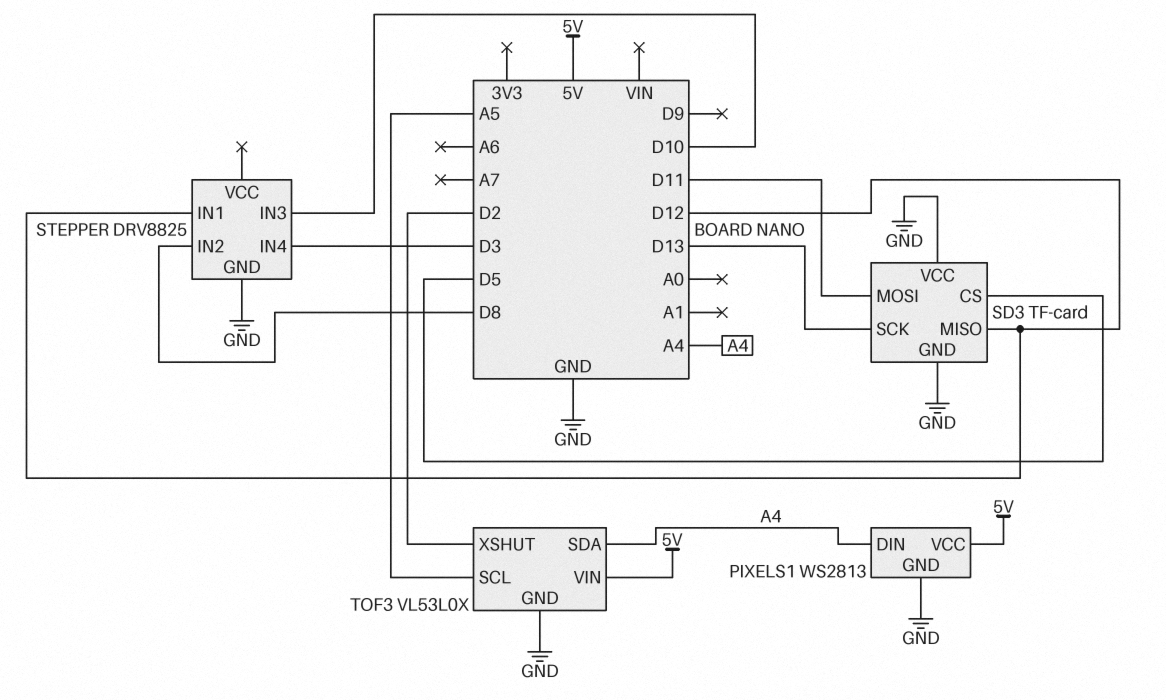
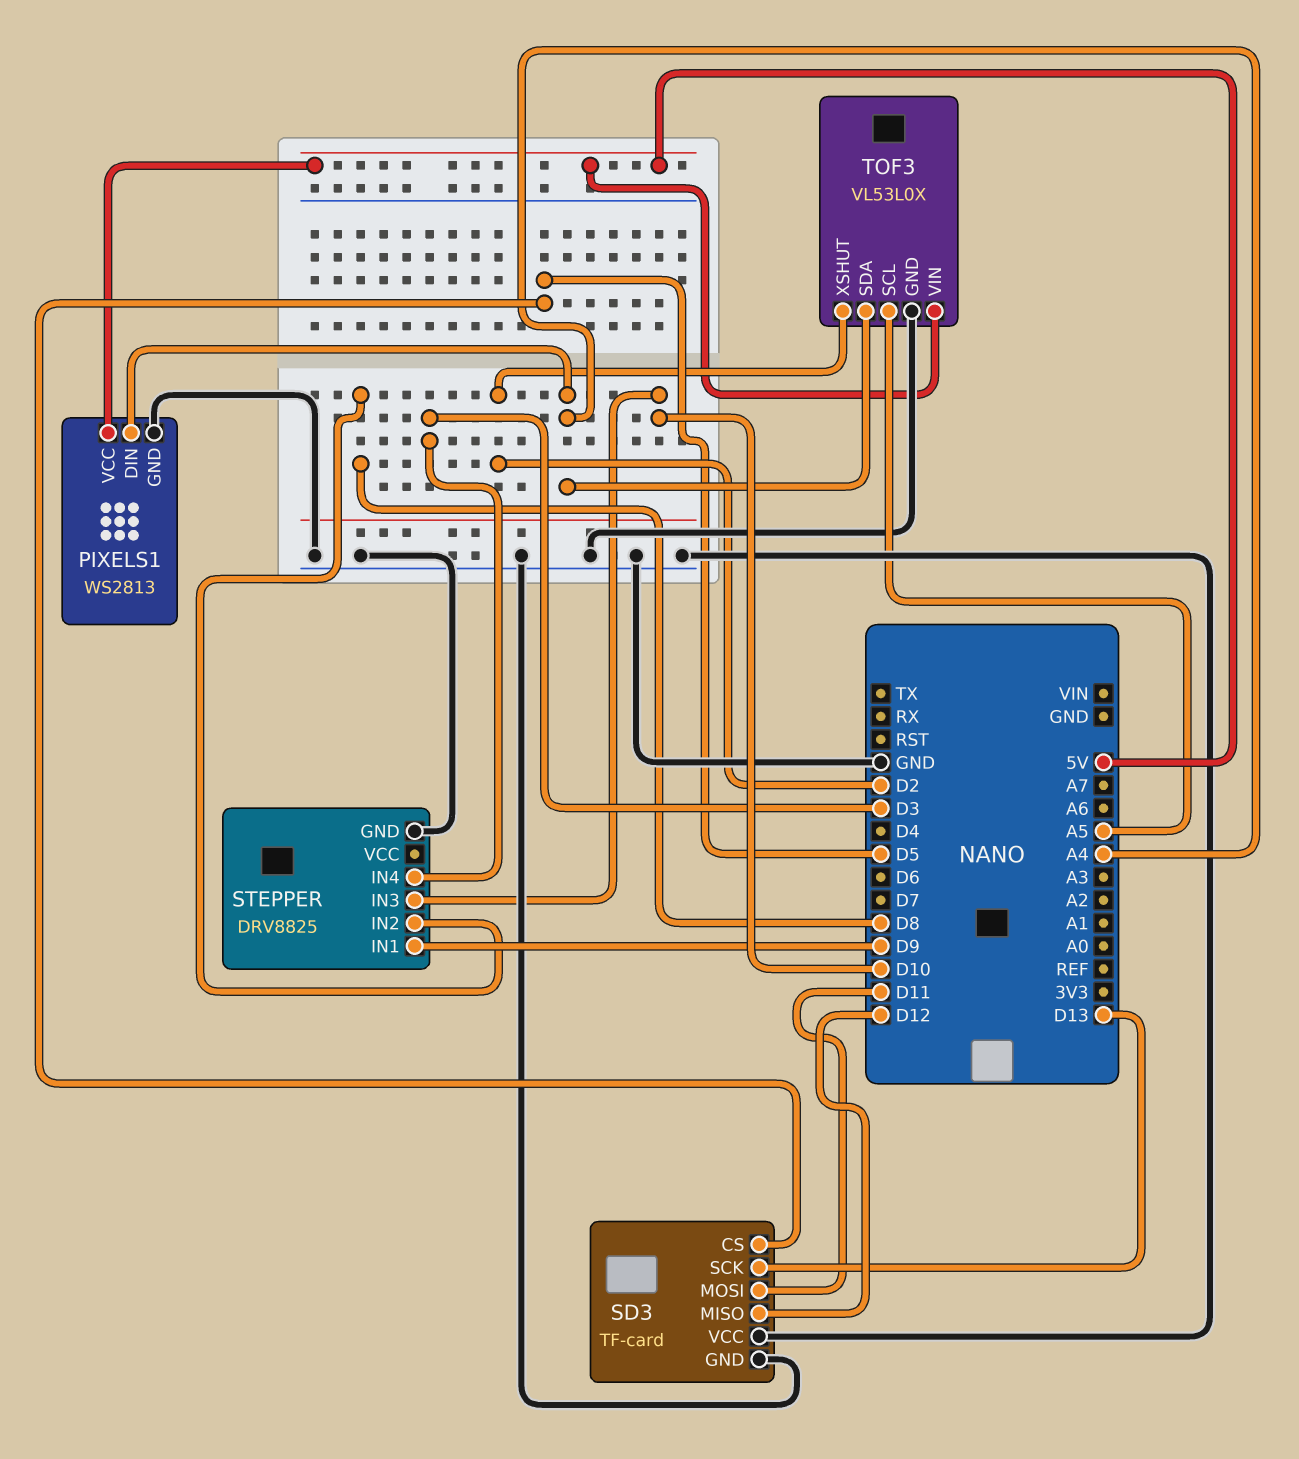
STEPPER pin IN1: D12 -> D9

